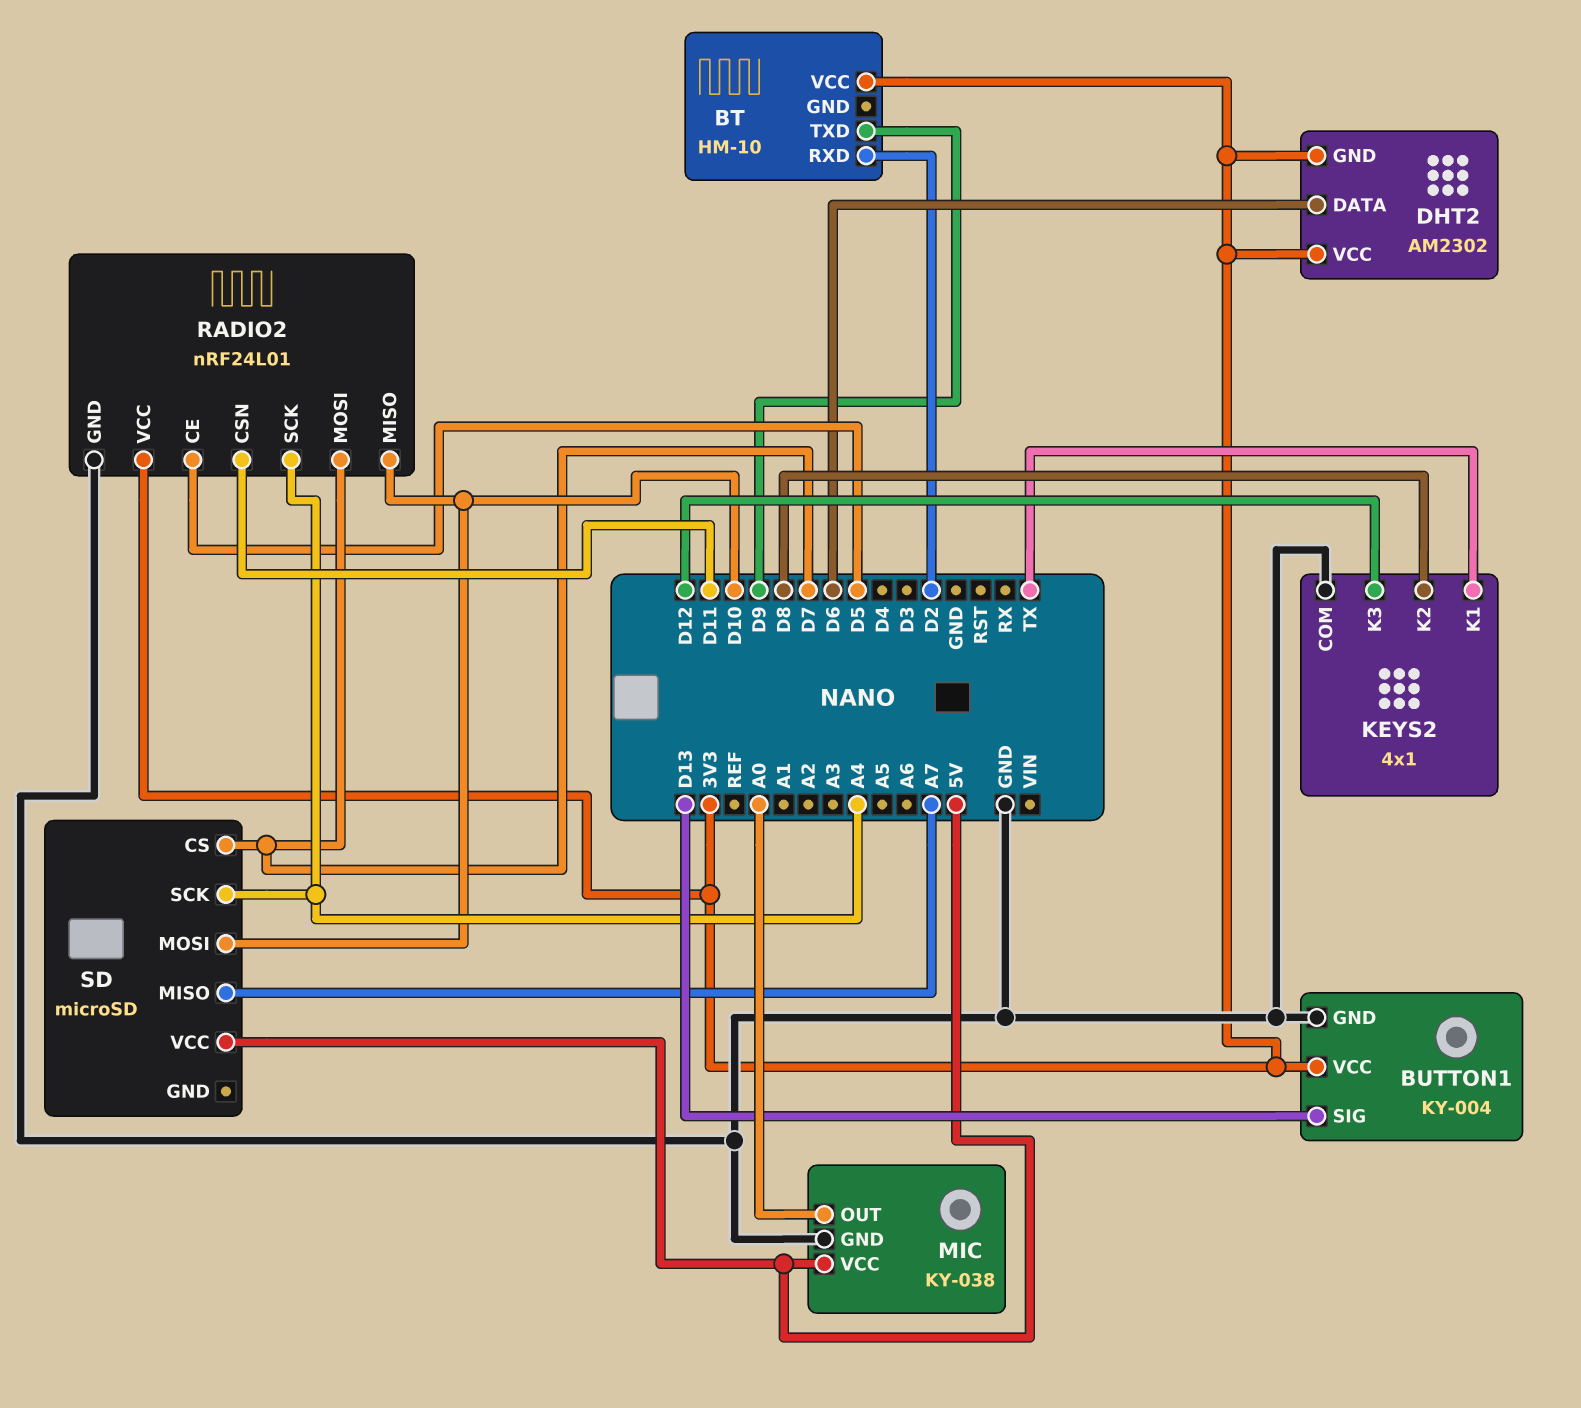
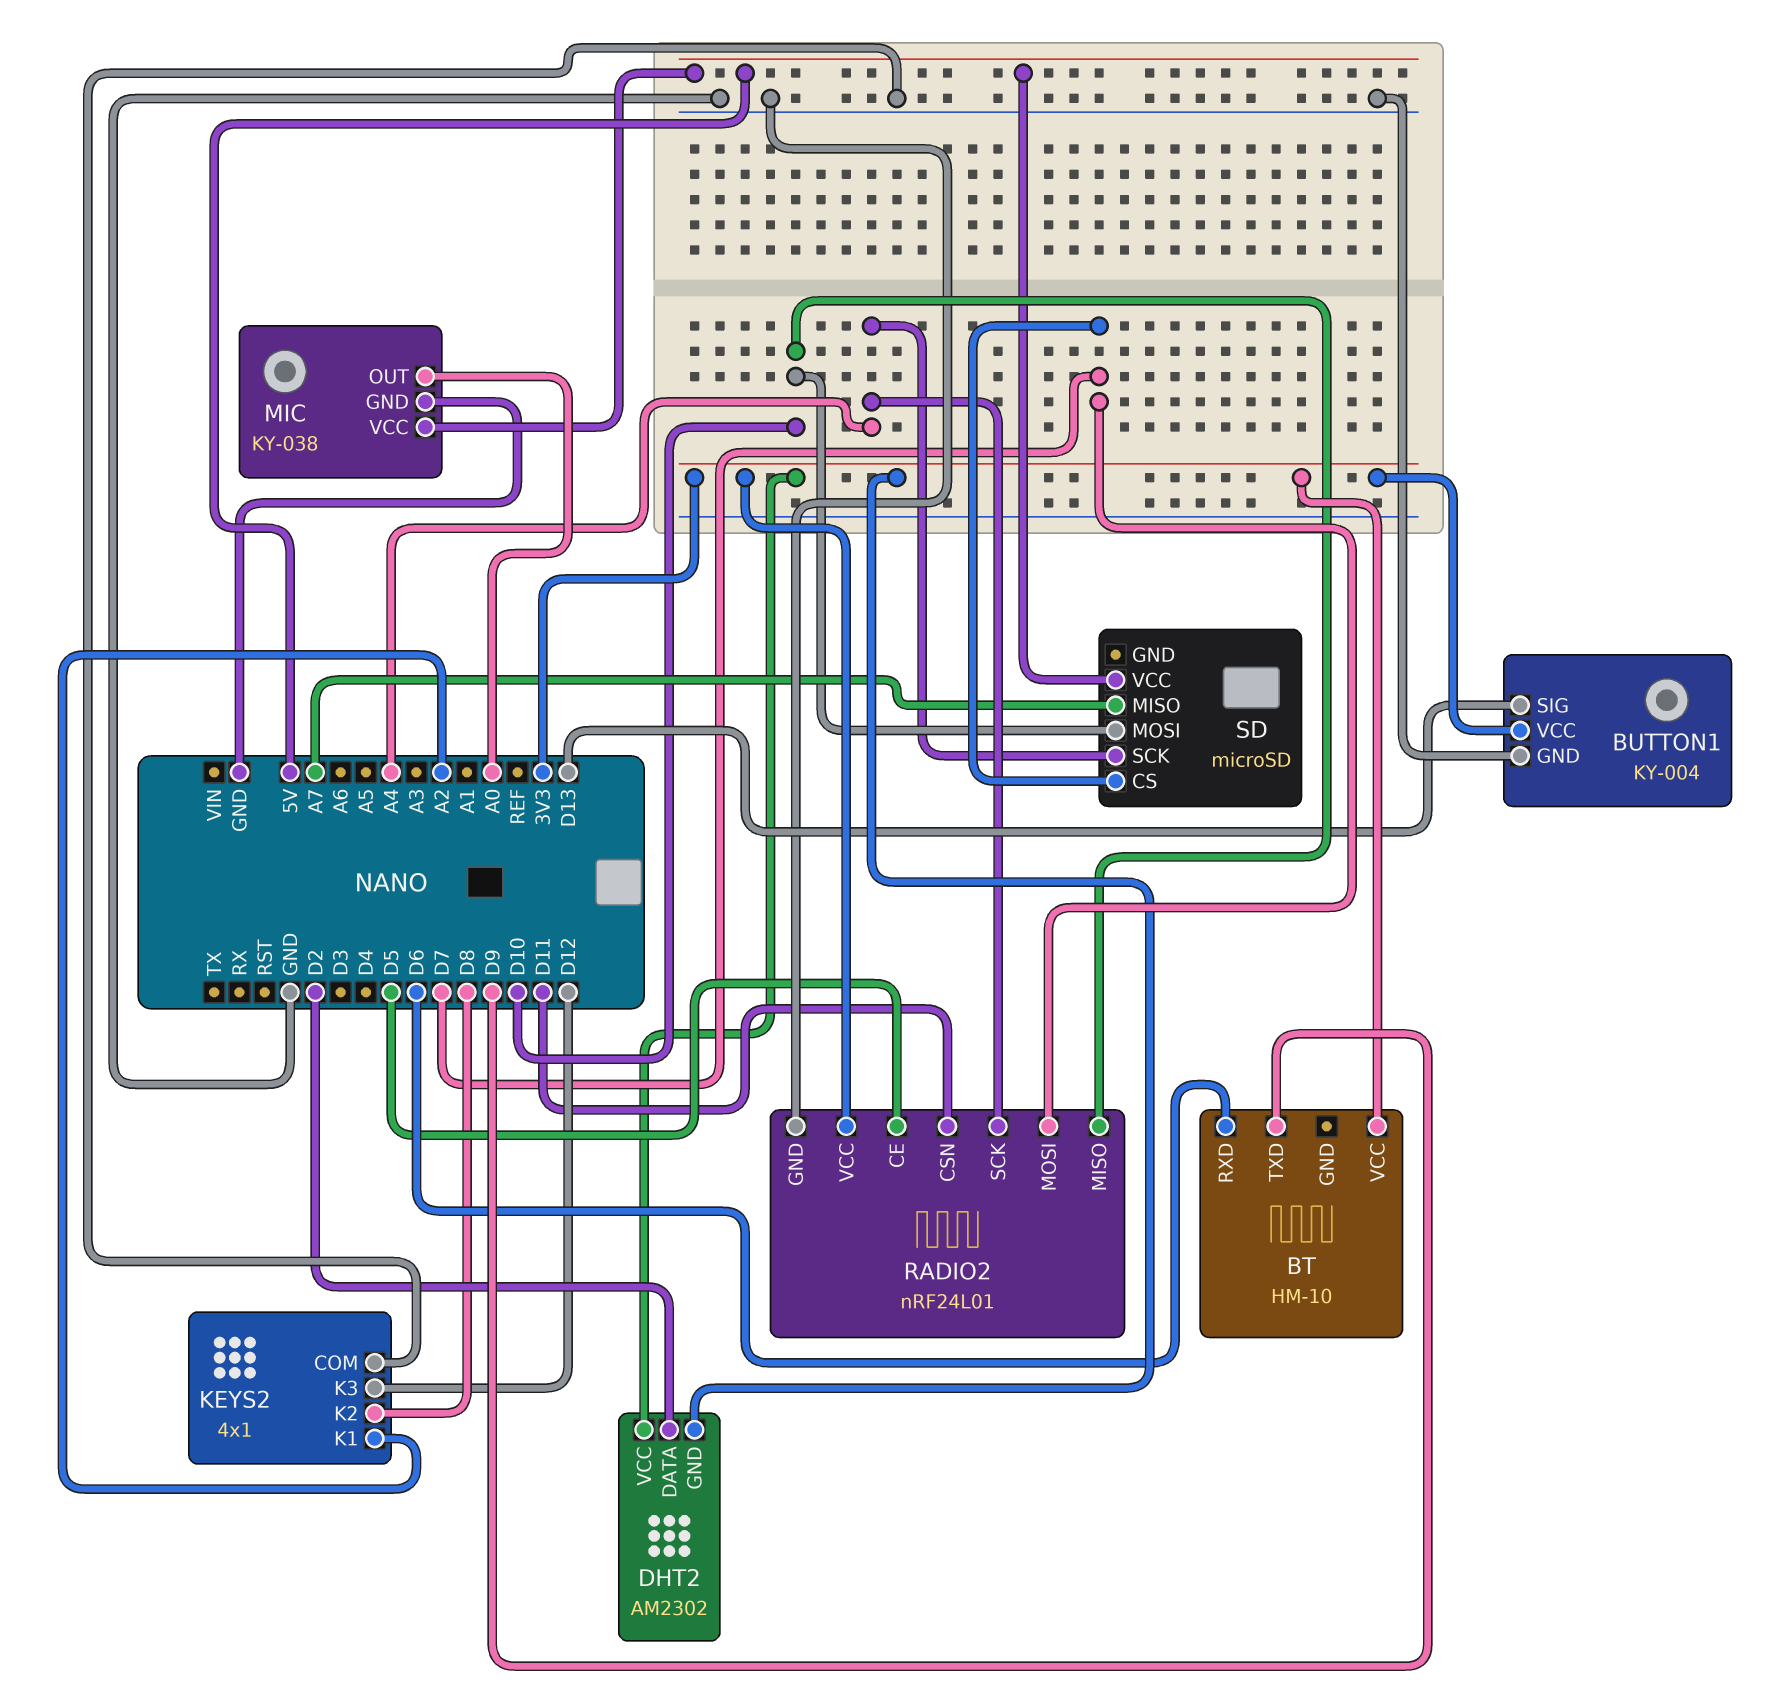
BT pin RXD: D2 -> D6
DHT2 pin DATA: D6 -> D2
KEYS2 pin K1: TX -> A2

